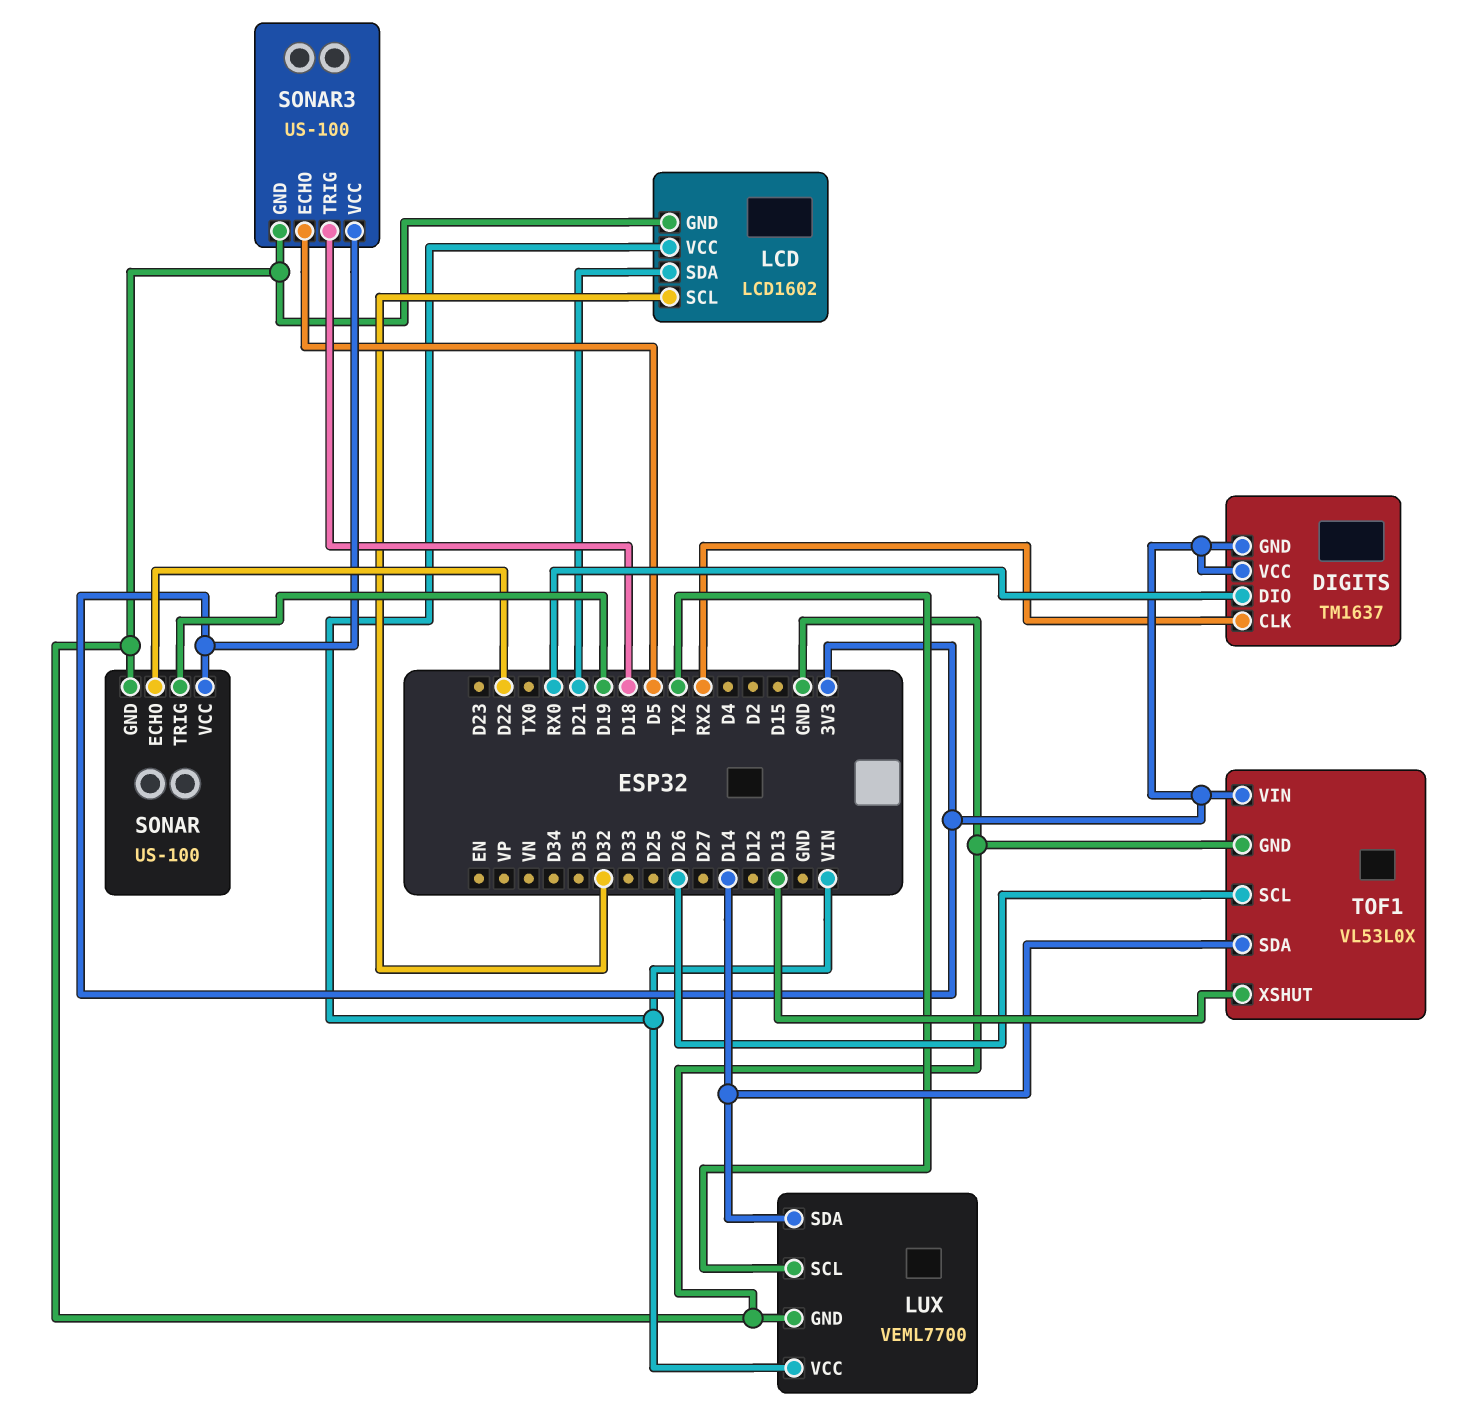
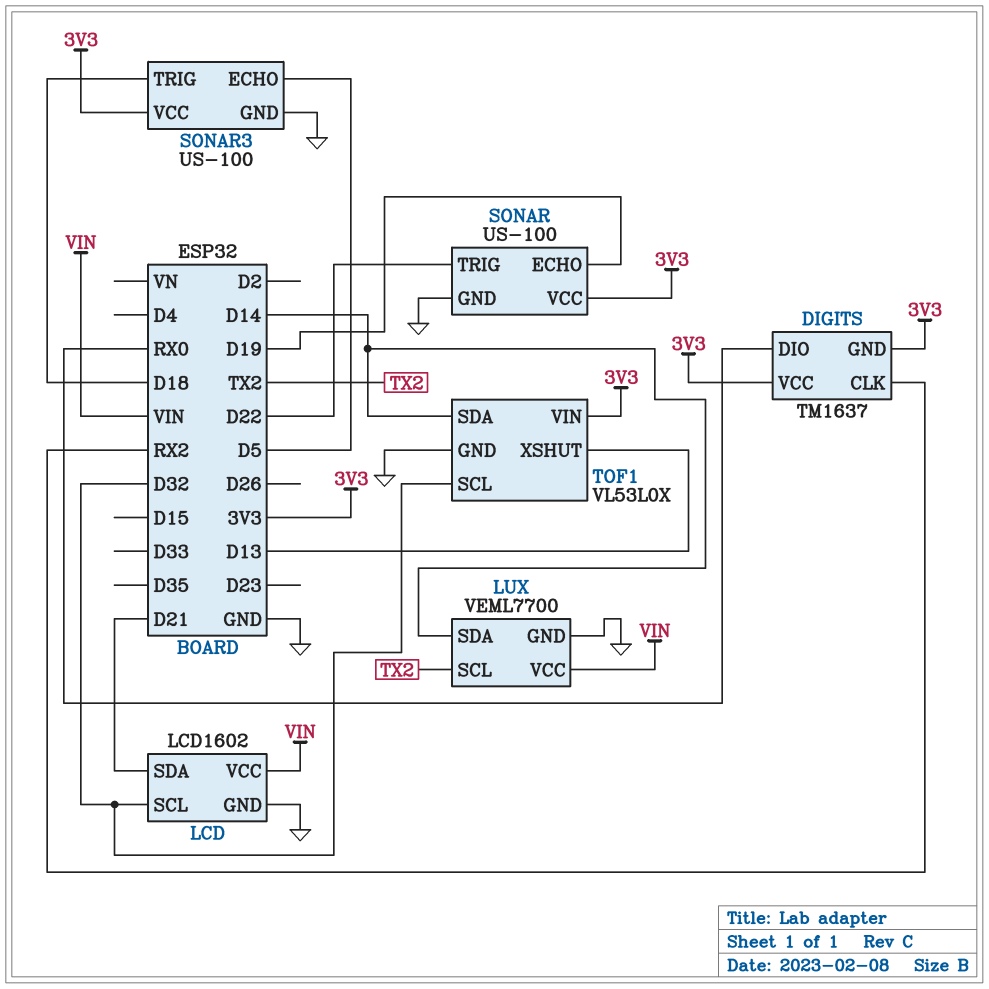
SONAR pin ECHO: D22 -> D19
SONAR pin TRIG: D19 -> D22
TOF1 pin SCL: D26 -> D32

